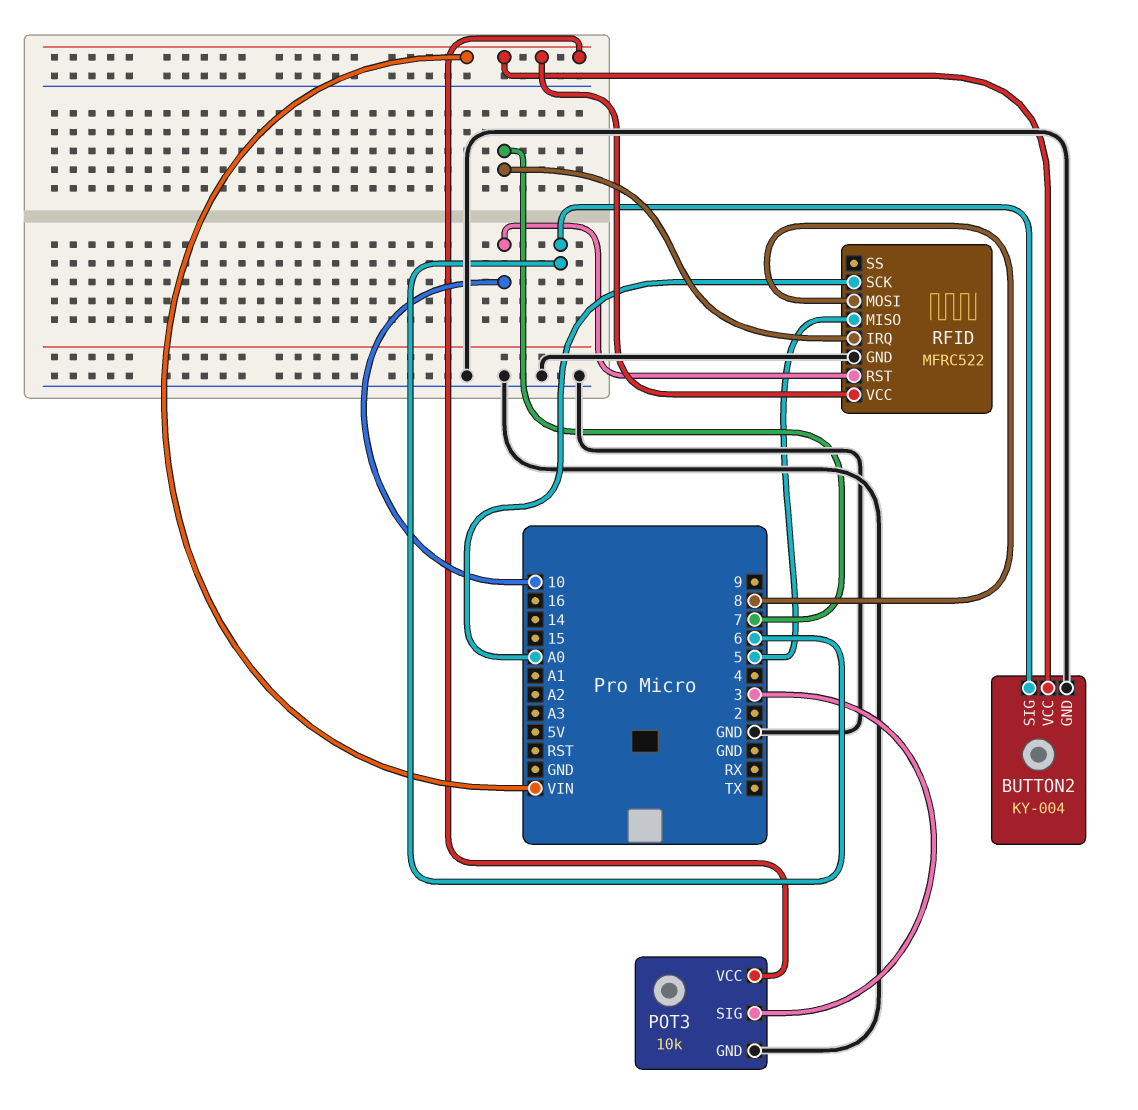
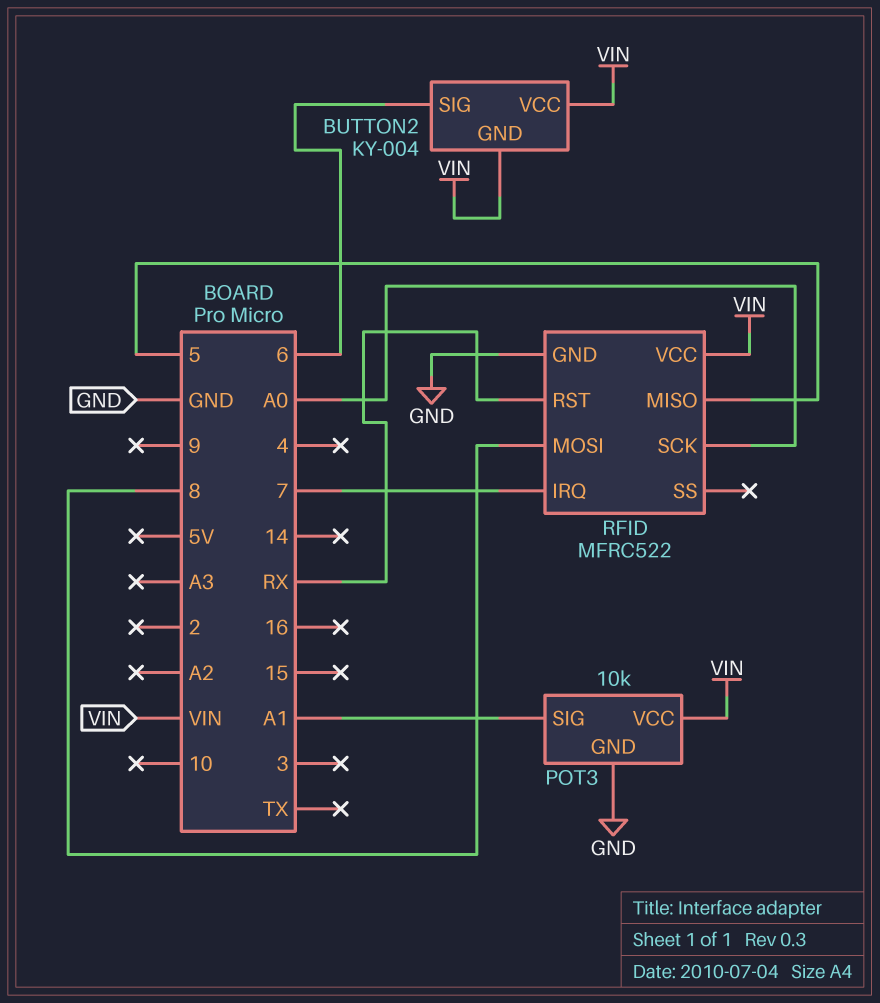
BUTTON2 pin GND: GND -> VIN
POT3 pin SIG: 3 -> A1
RFID pin RST: 10 -> RX

